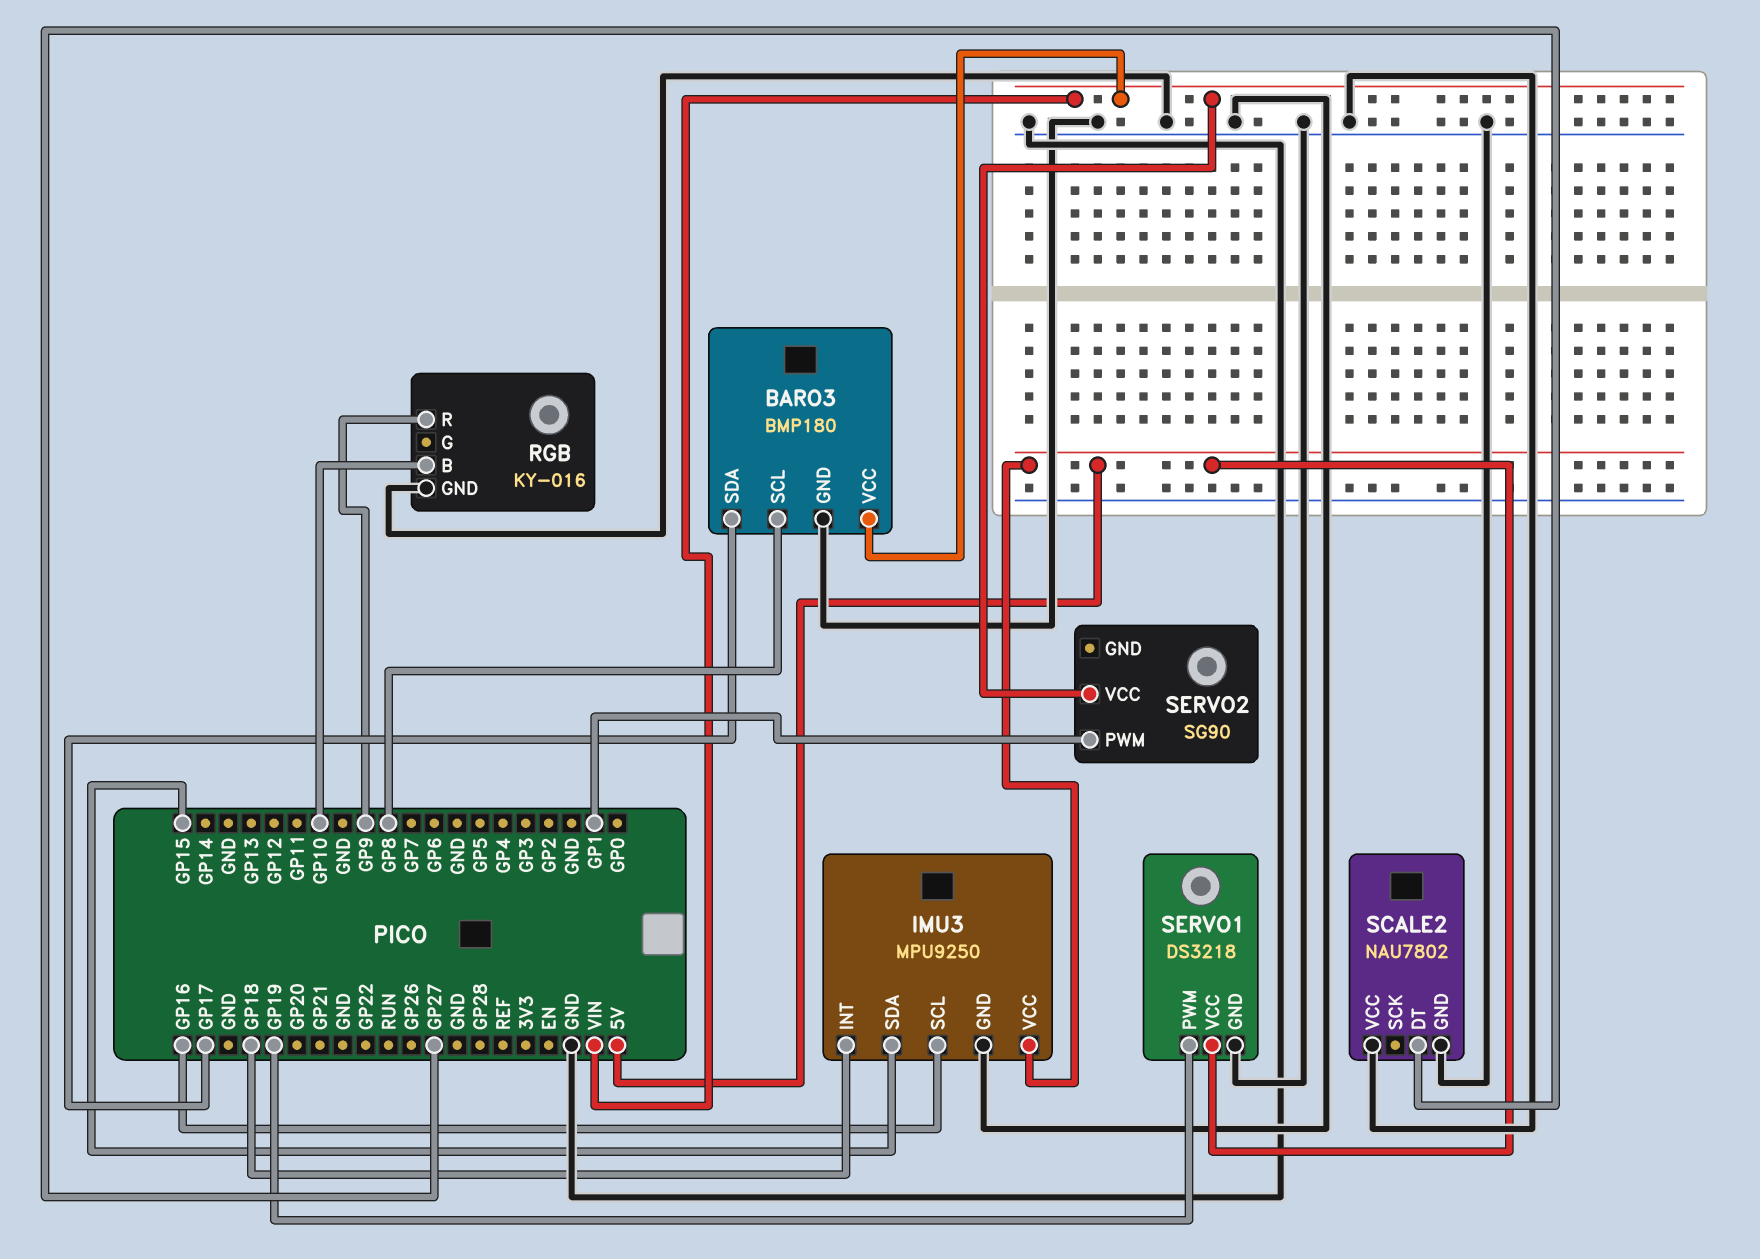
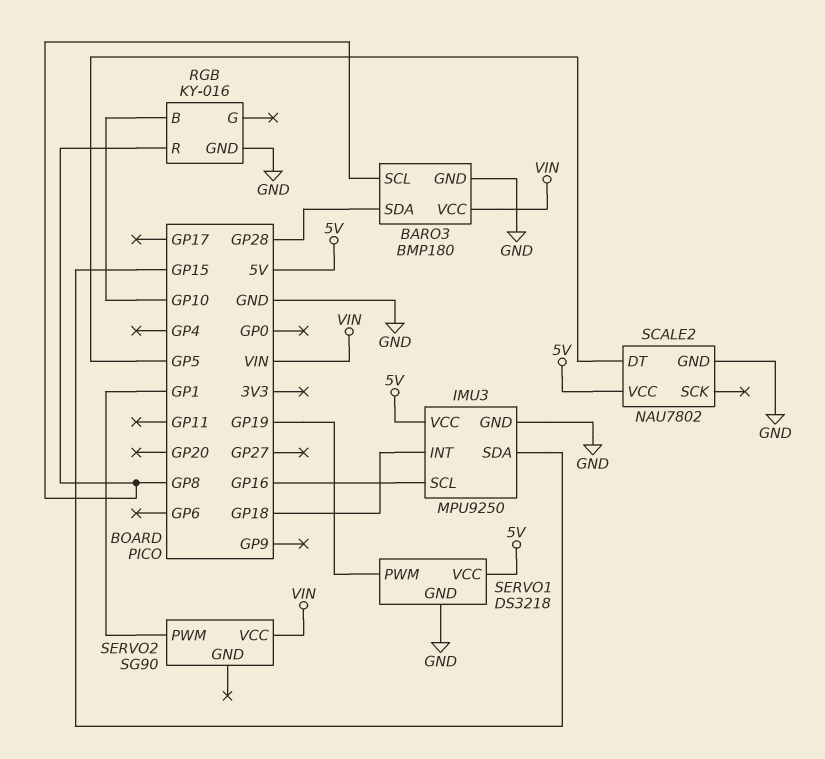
BARO3 pin SDA: GP17 -> GP28
RGB pin R: GP9 -> GP8
SCALE2 pin DT: GP27 -> GP5
SCALE2 pin VCC: GND -> 5V

